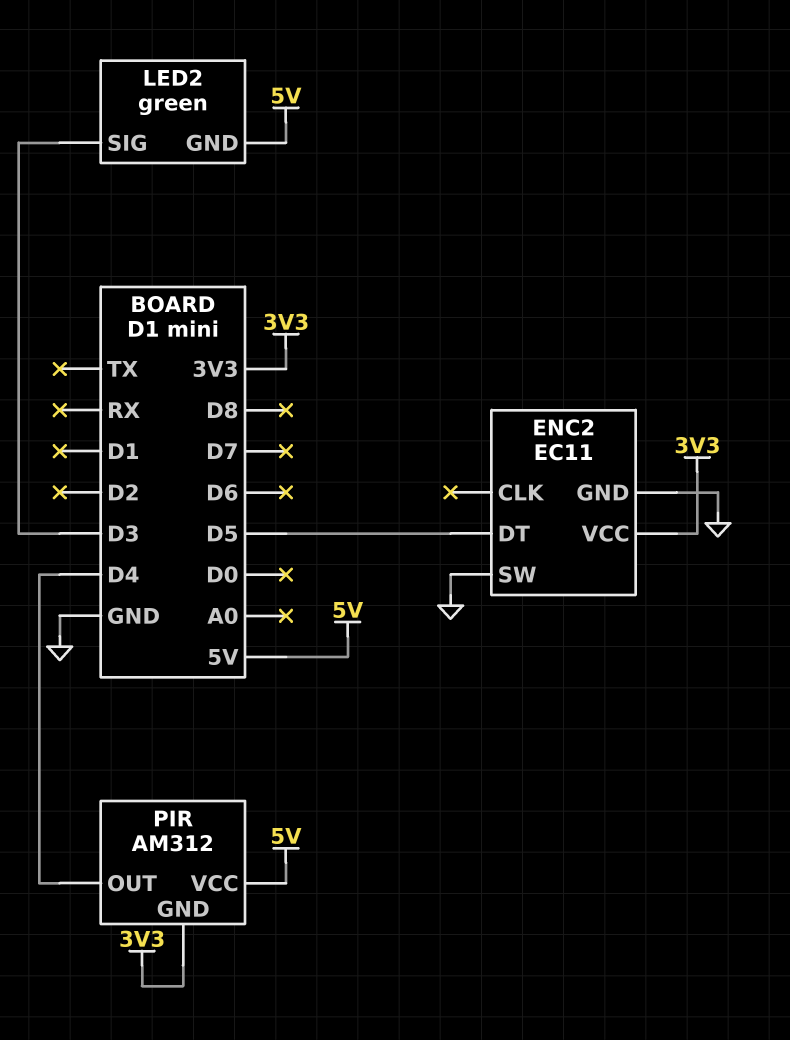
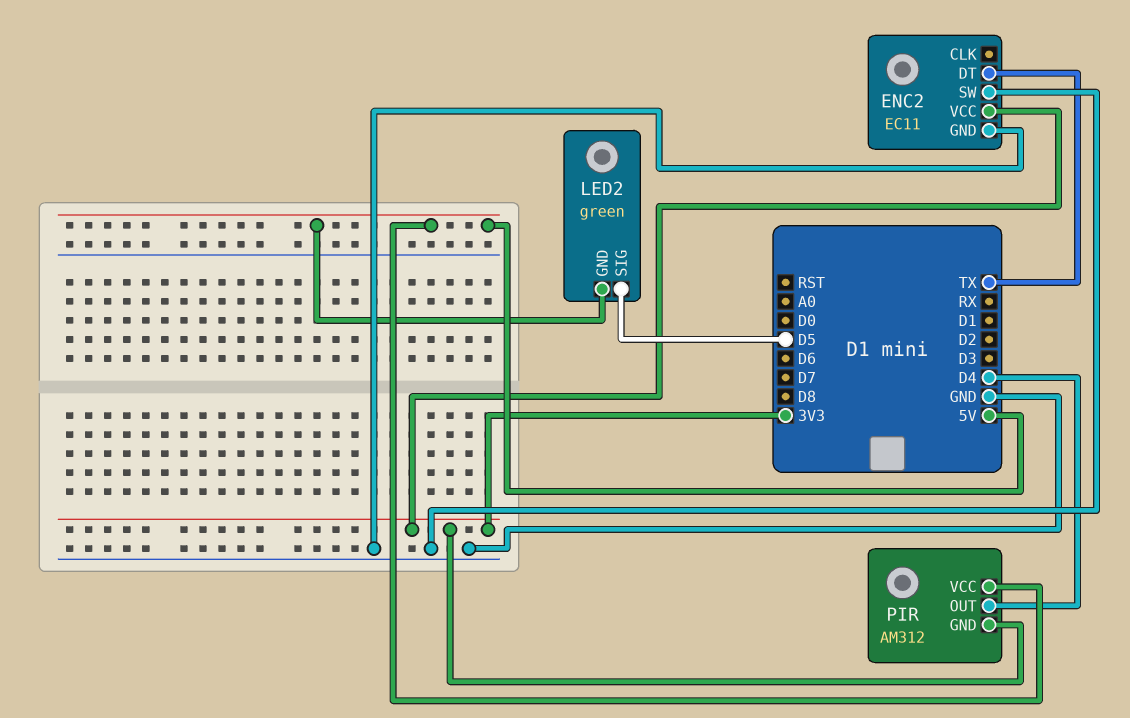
ENC2 pin DT: D5 -> TX
LED2 pin SIG: D3 -> D5

